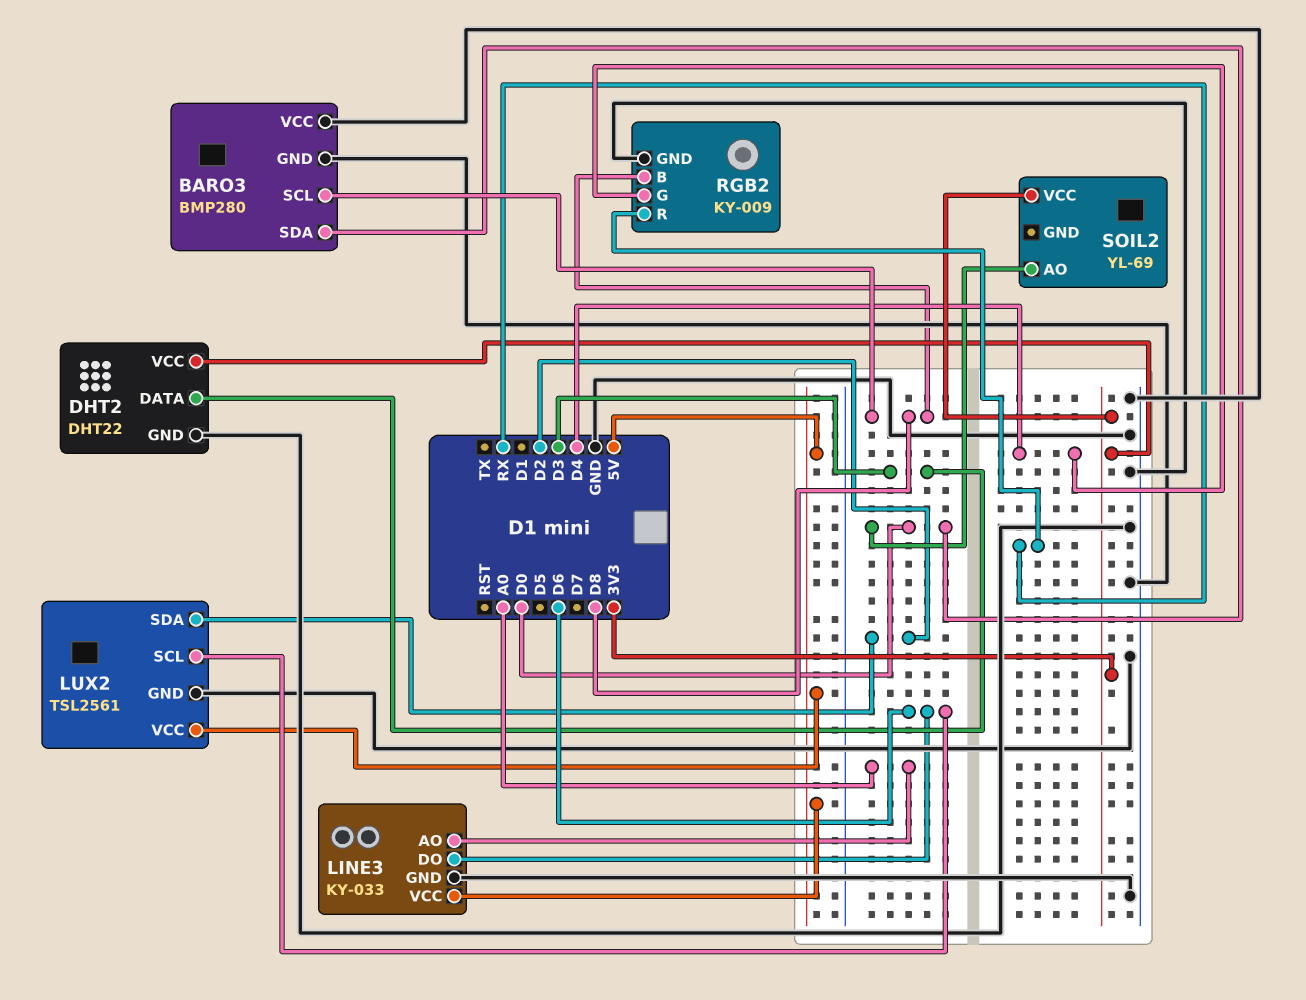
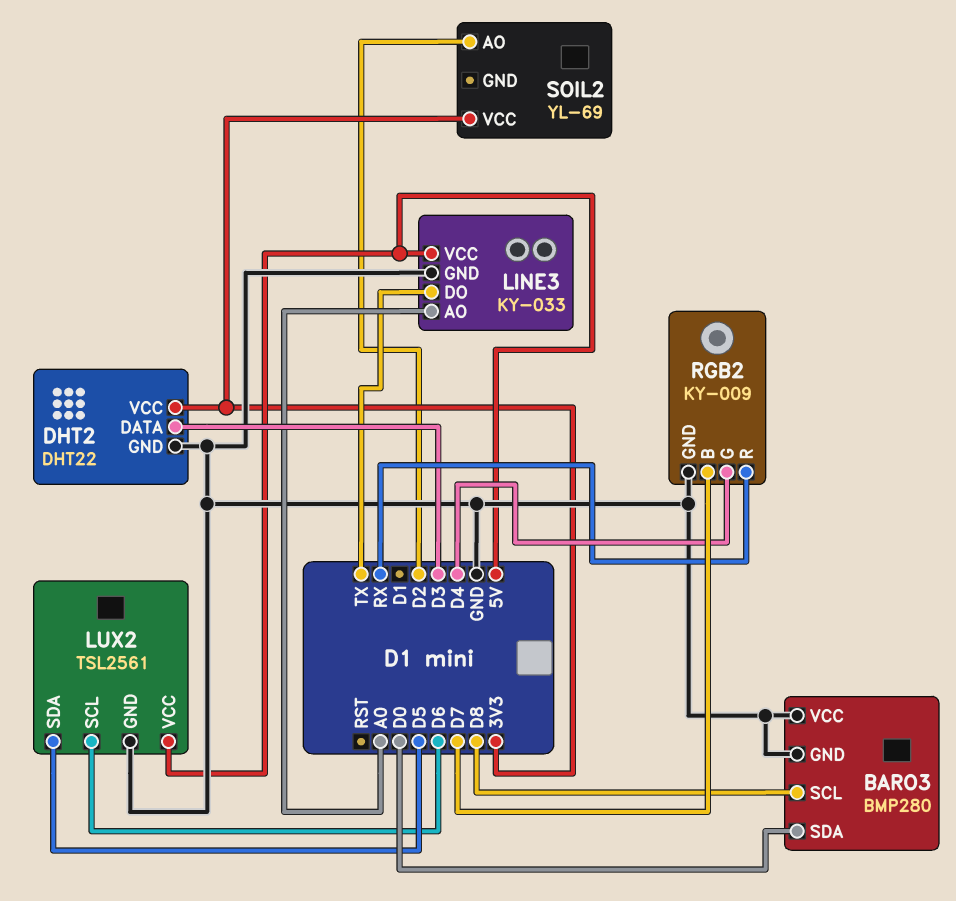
LINE3 pin DO: D6 -> TX
LUX2 pin SDA: D2 -> D5
RGB2 pin B: D8 -> D7
SOIL2 pin AO: D0 -> D2

